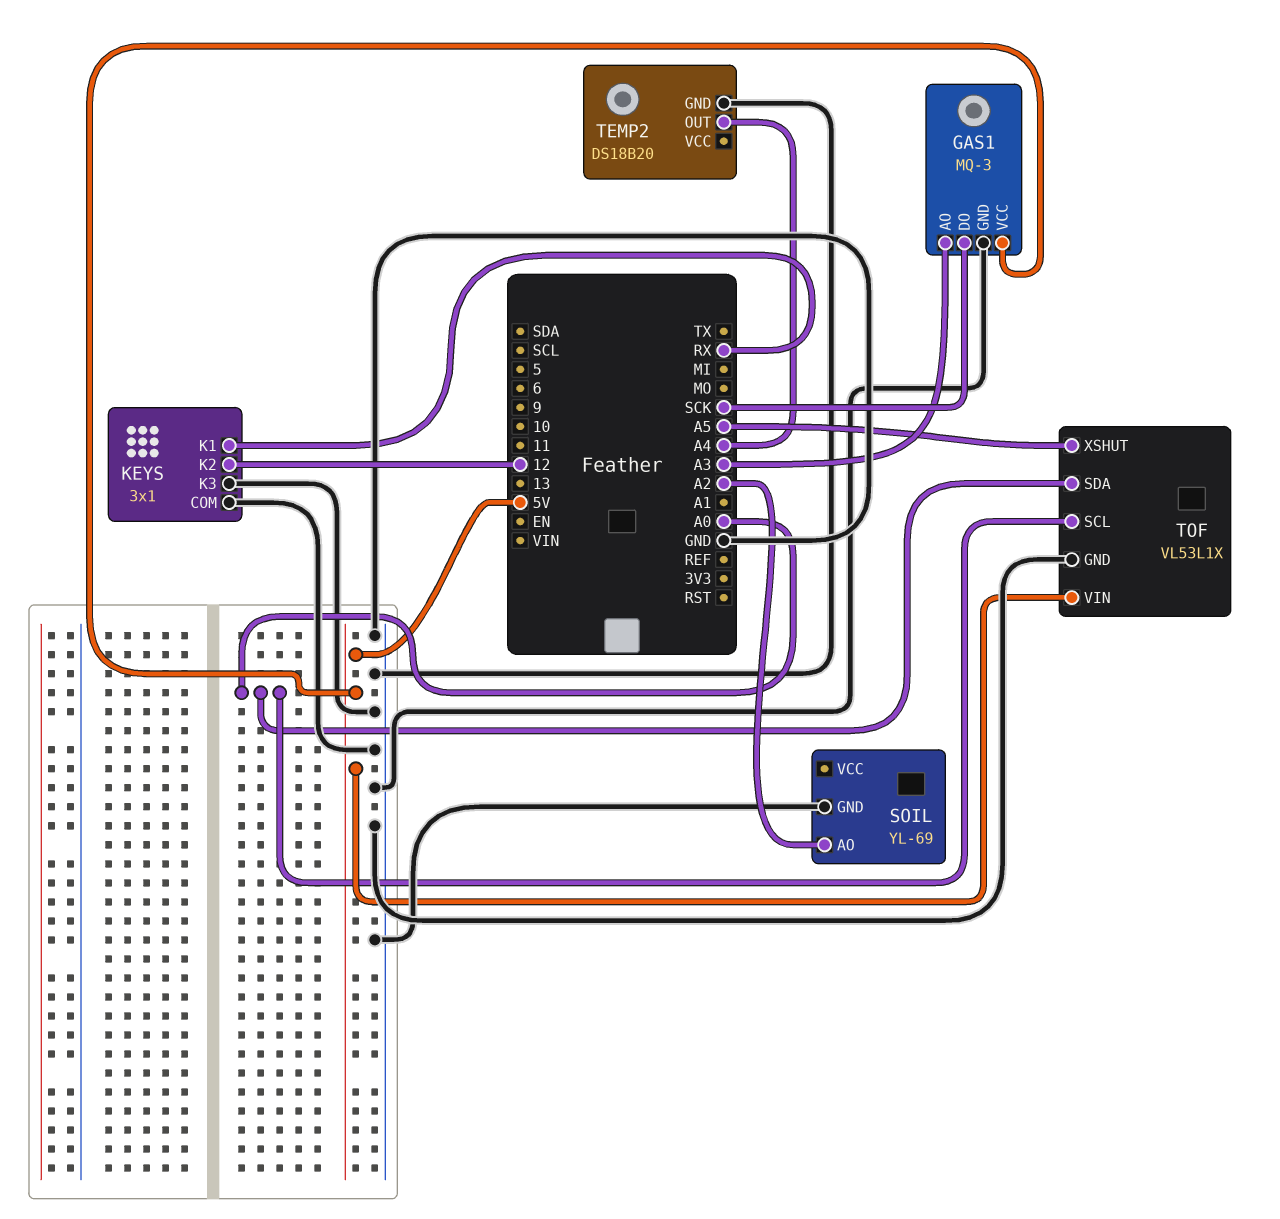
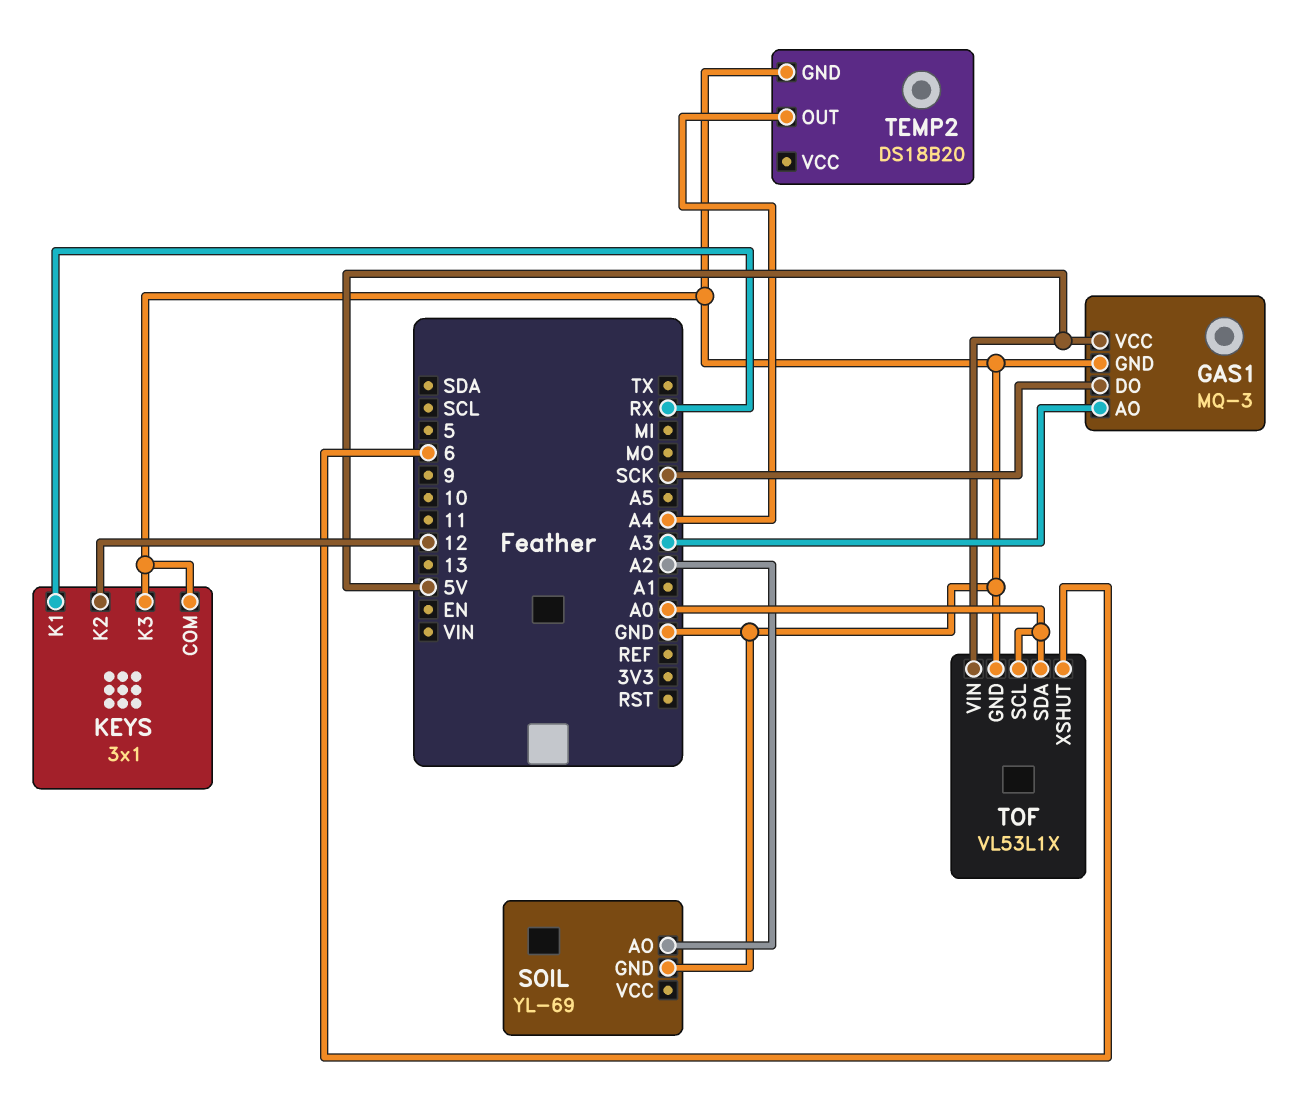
TOF pin XSHUT: A5 -> 6

